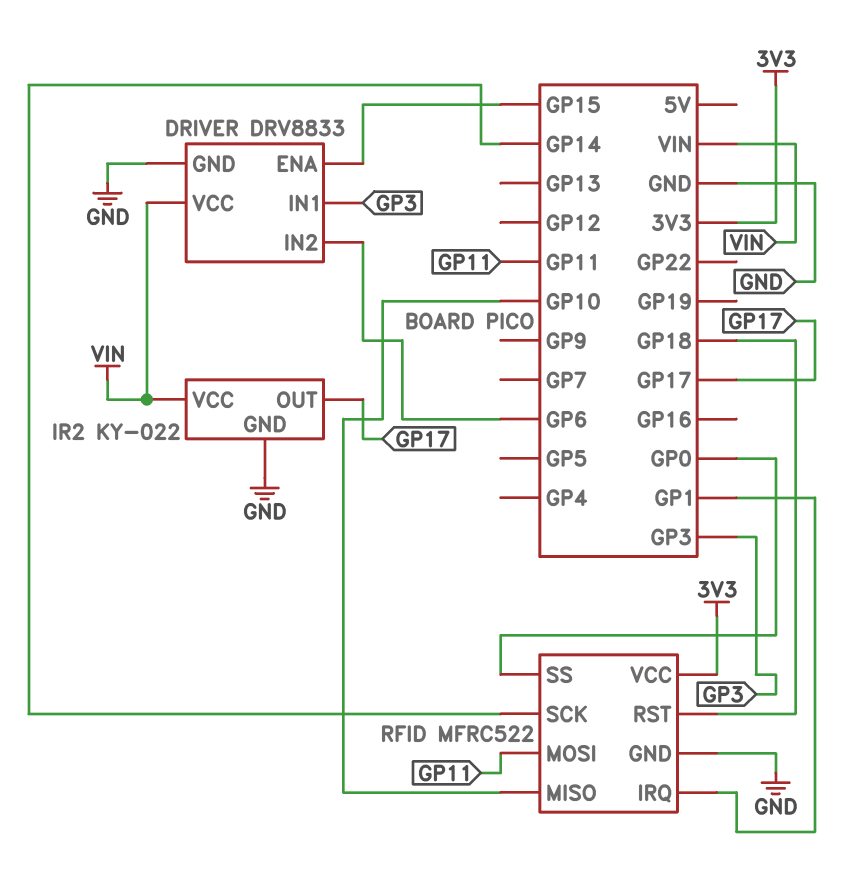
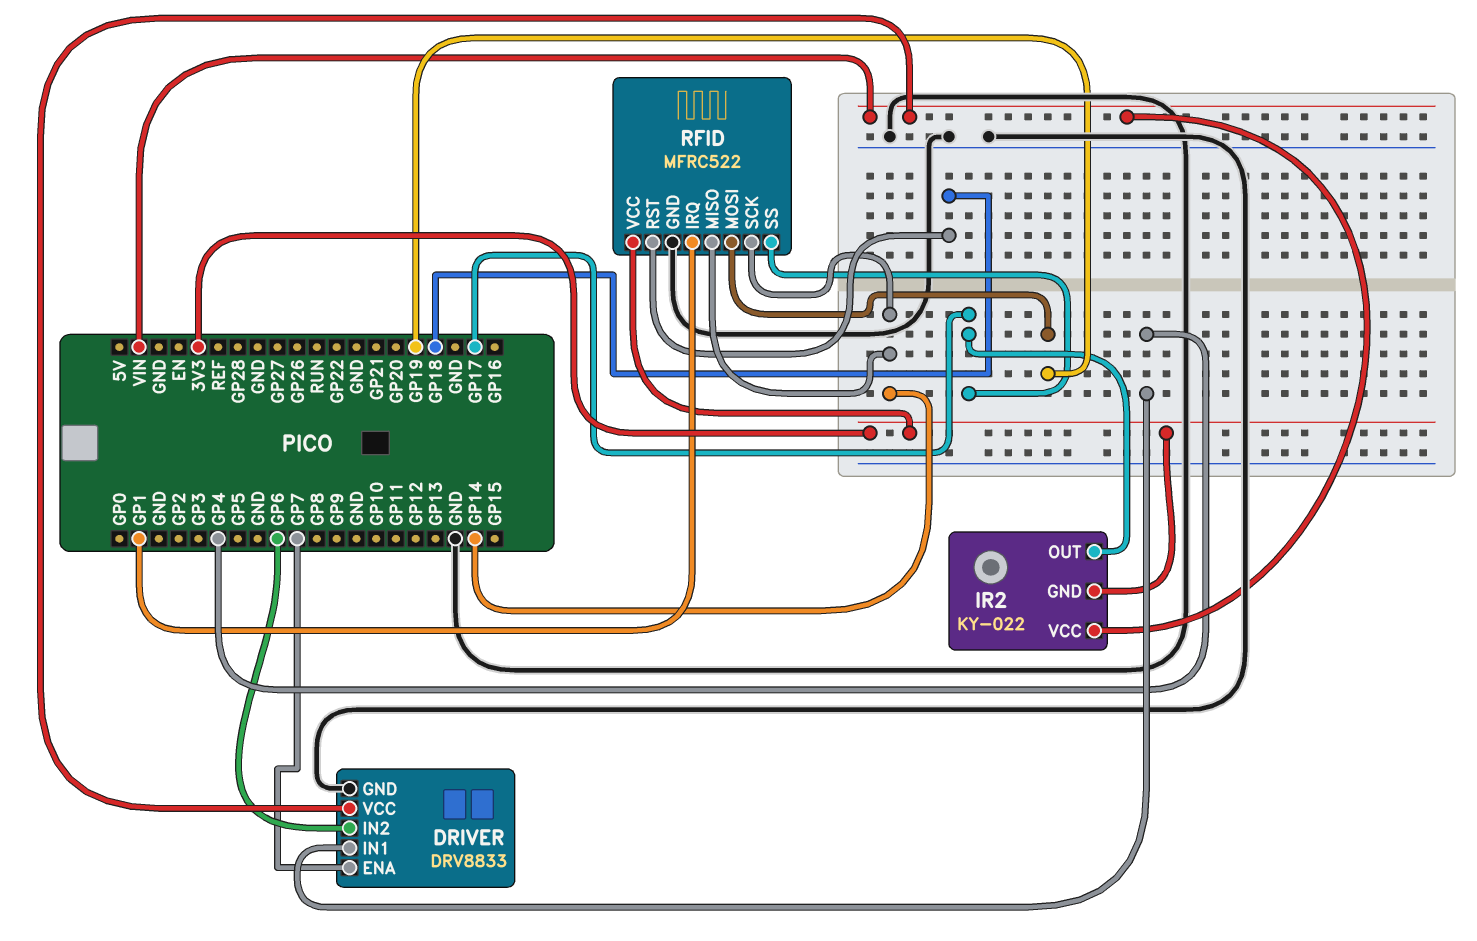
DRIVER pin ENA: GP15 -> GP7
DRIVER pin IN1: GP3 -> GP4
IR2 pin GND: GND -> 3V3
RFID pin MISO: GP10 -> GP14
RFID pin MOSI: GP11 -> GP19
RFID pin SS: GP0 -> GP17

